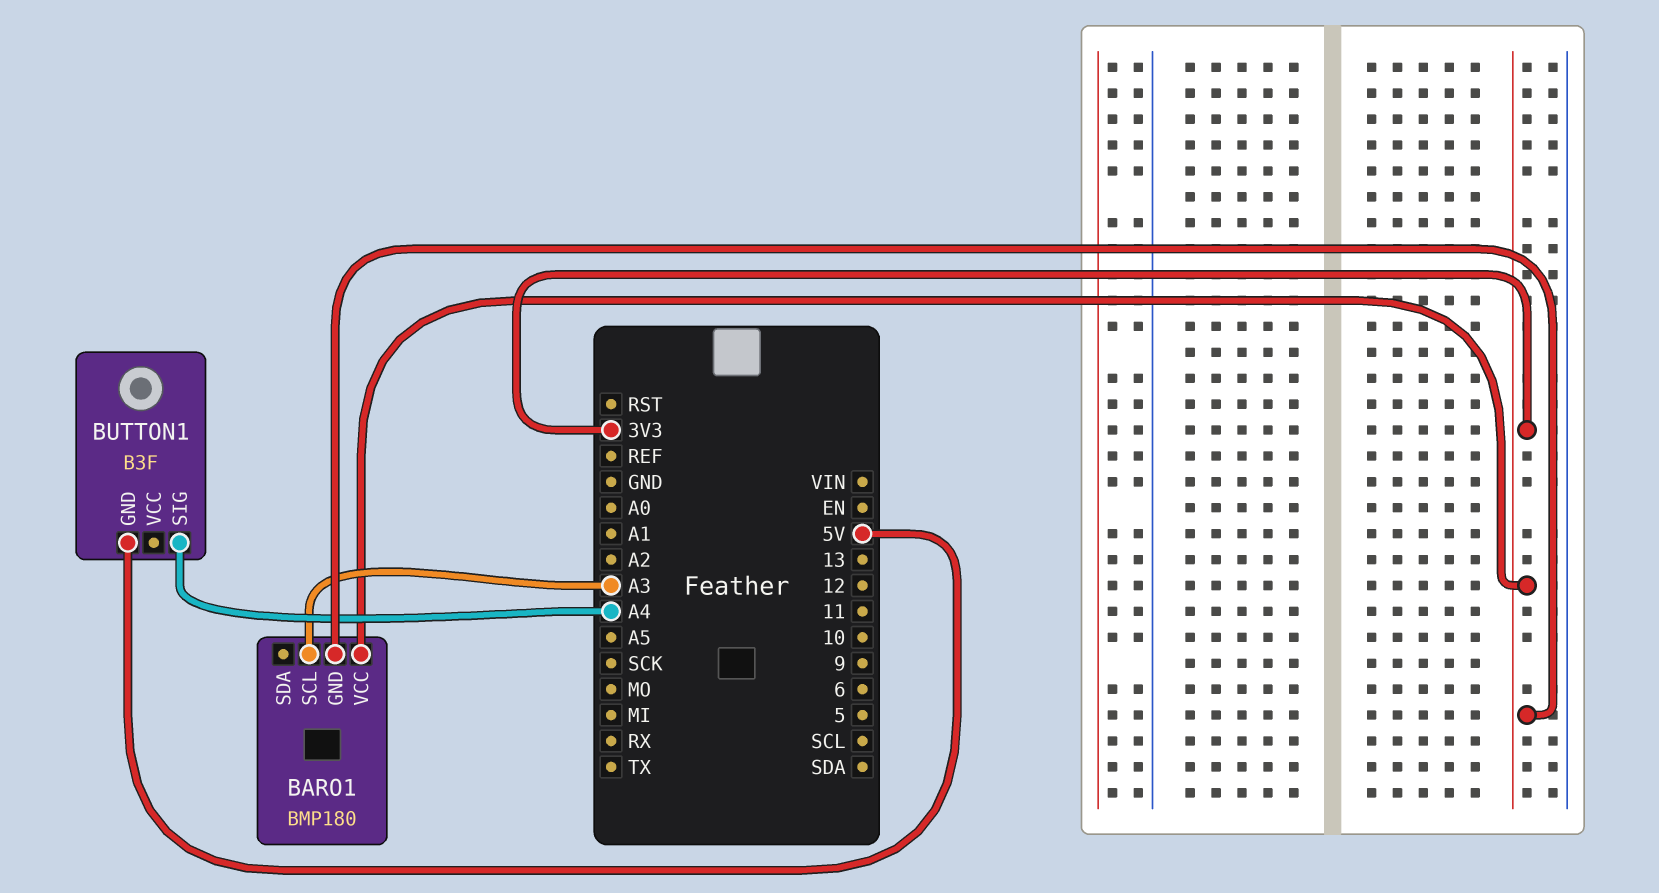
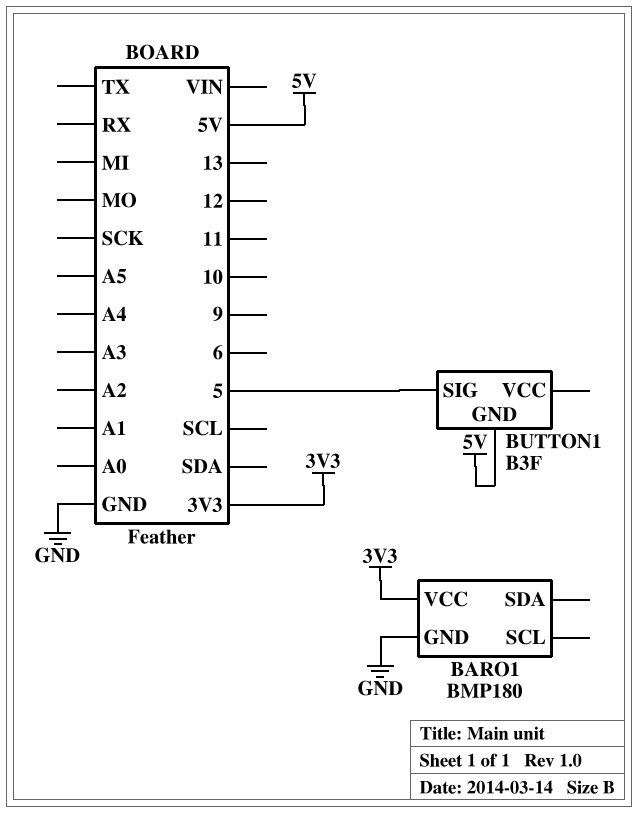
BARO1 pin GND: 3V3 -> GND
BARO1 pin SCL: A3 -> none
BUTTON1 pin SIG: A4 -> 5

